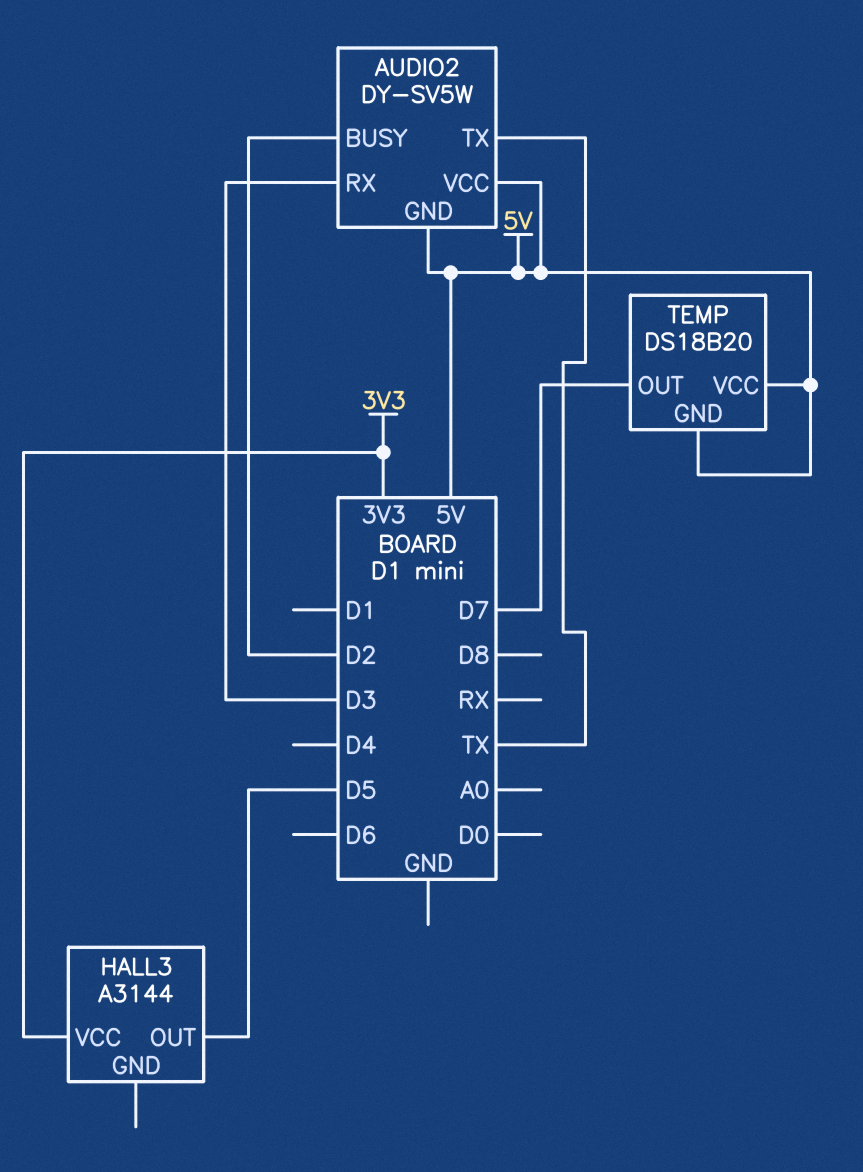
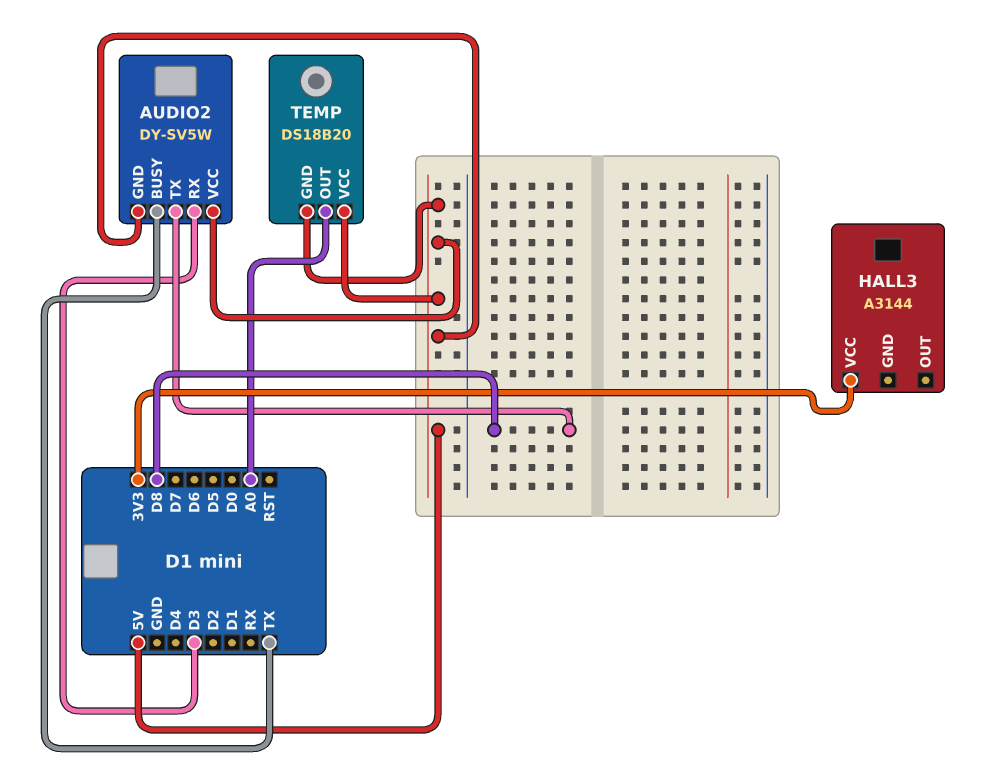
AUDIO2 pin BUSY: D2 -> TX
AUDIO2 pin TX: TX -> D8
HALL3 pin OUT: D5 -> none
TEMP pin OUT: D7 -> A0

